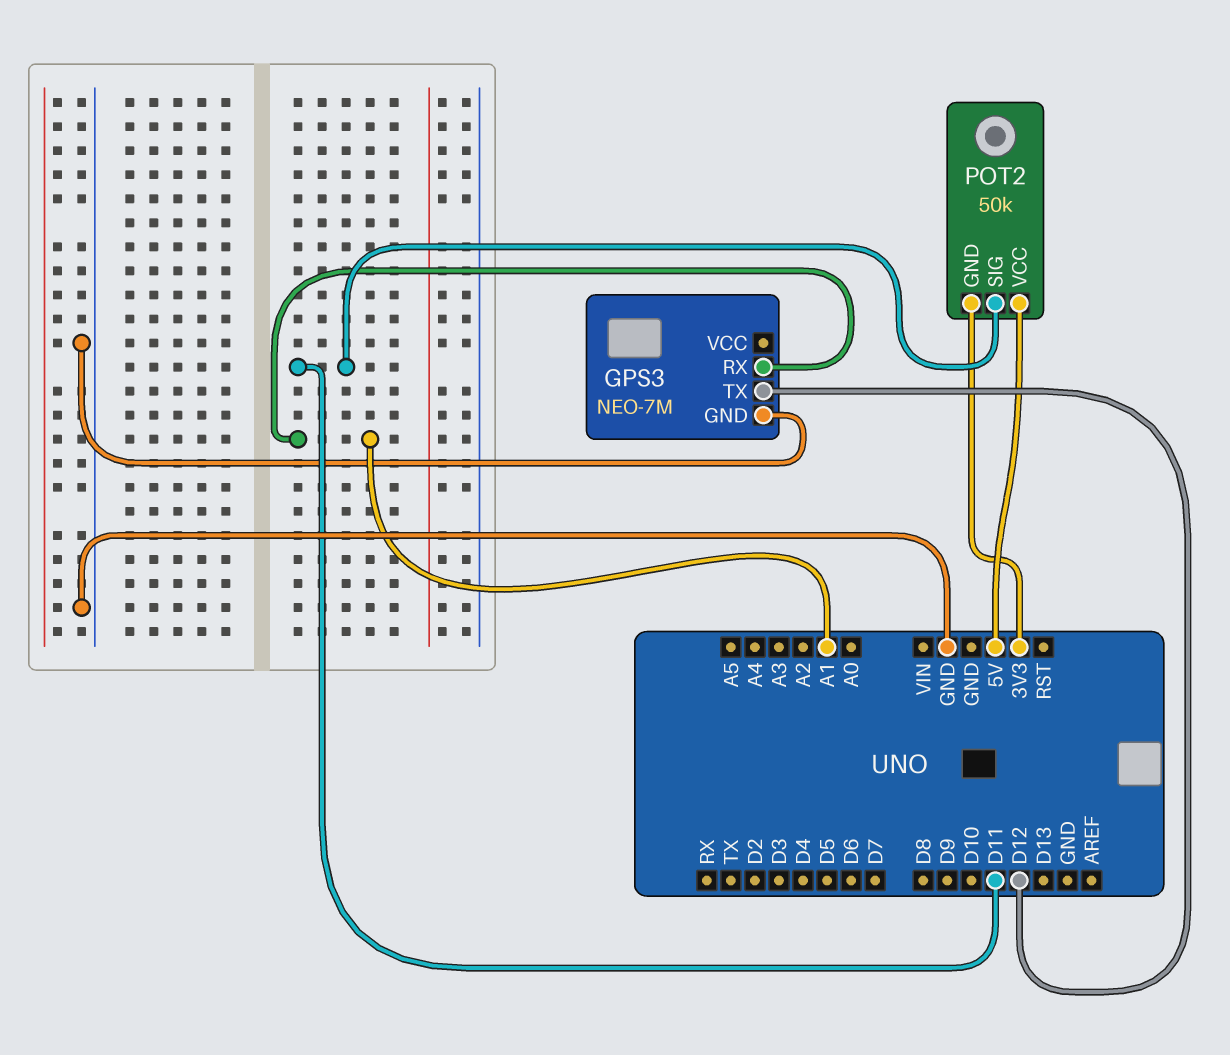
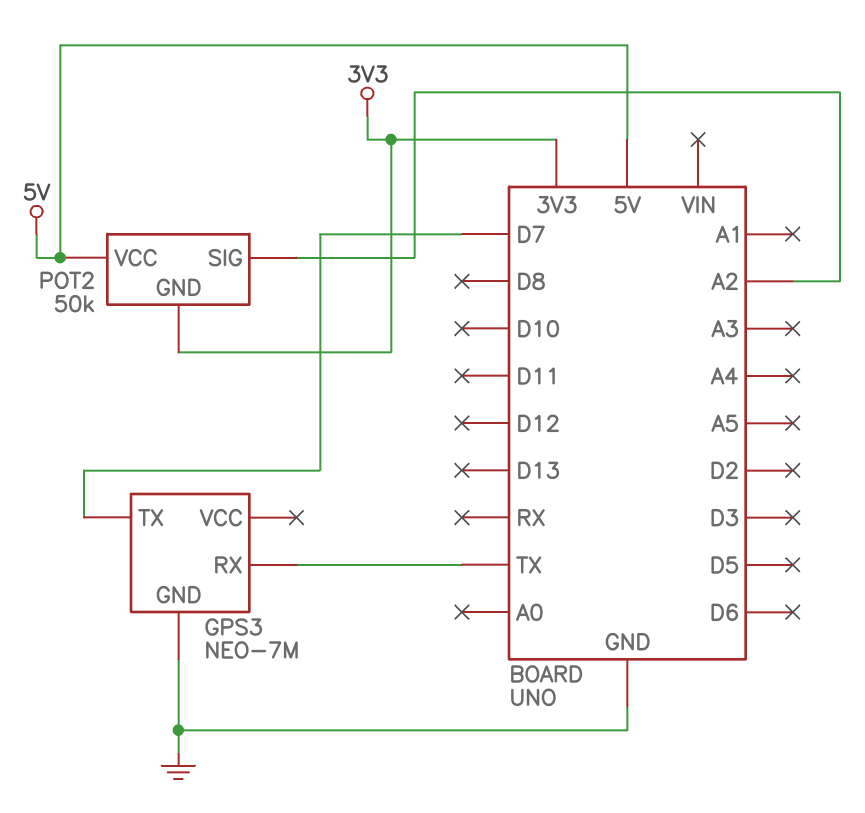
GPS3 pin RX: A1 -> TX
GPS3 pin TX: D12 -> D7
POT2 pin SIG: D11 -> A2

